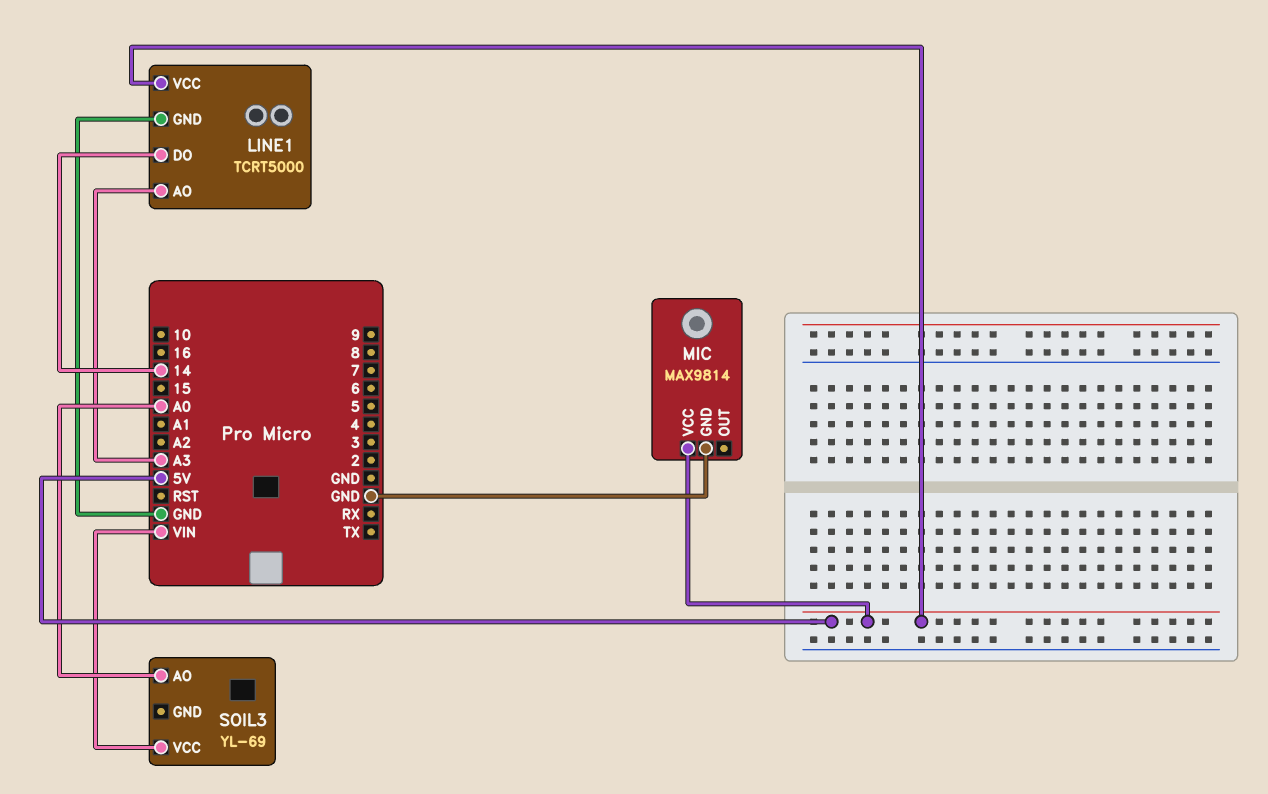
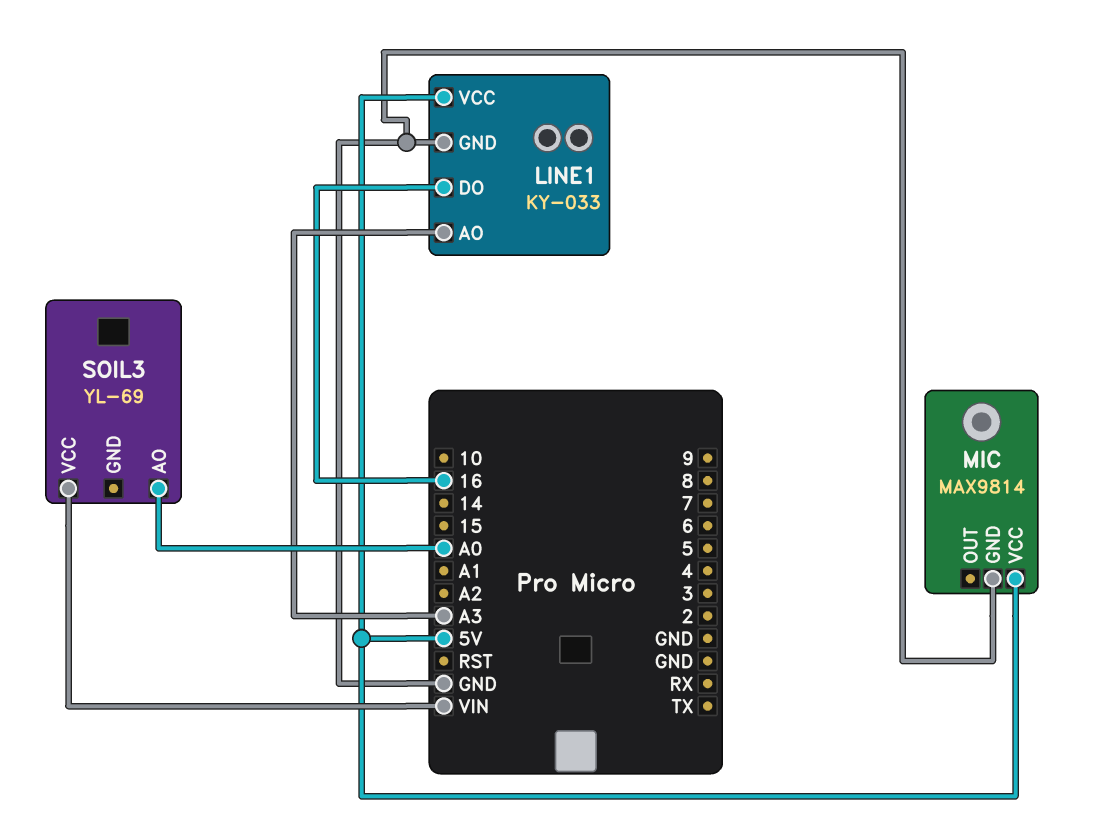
LINE1: TCRT5000 -> KY-033
LINE1 pin DO: 14 -> 16

